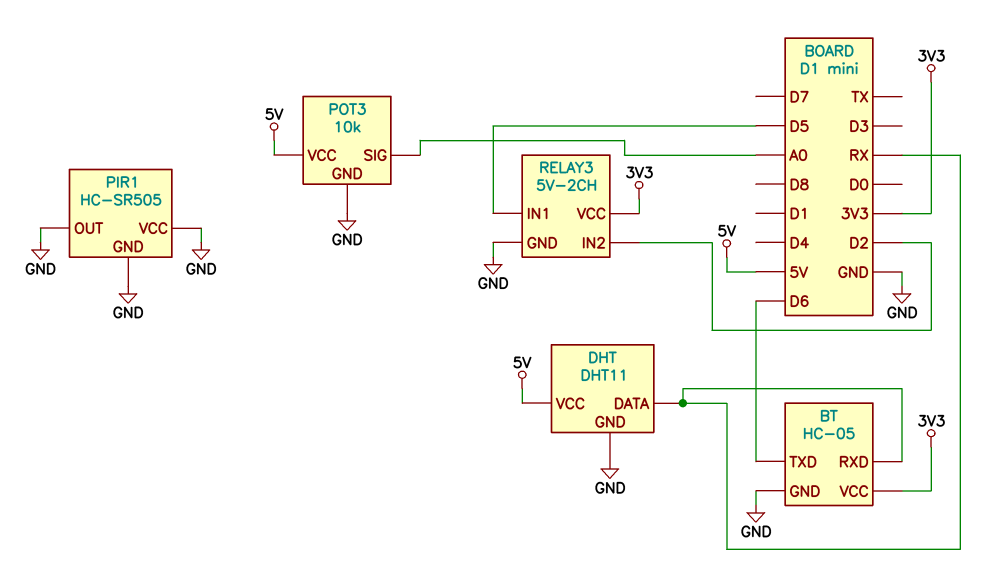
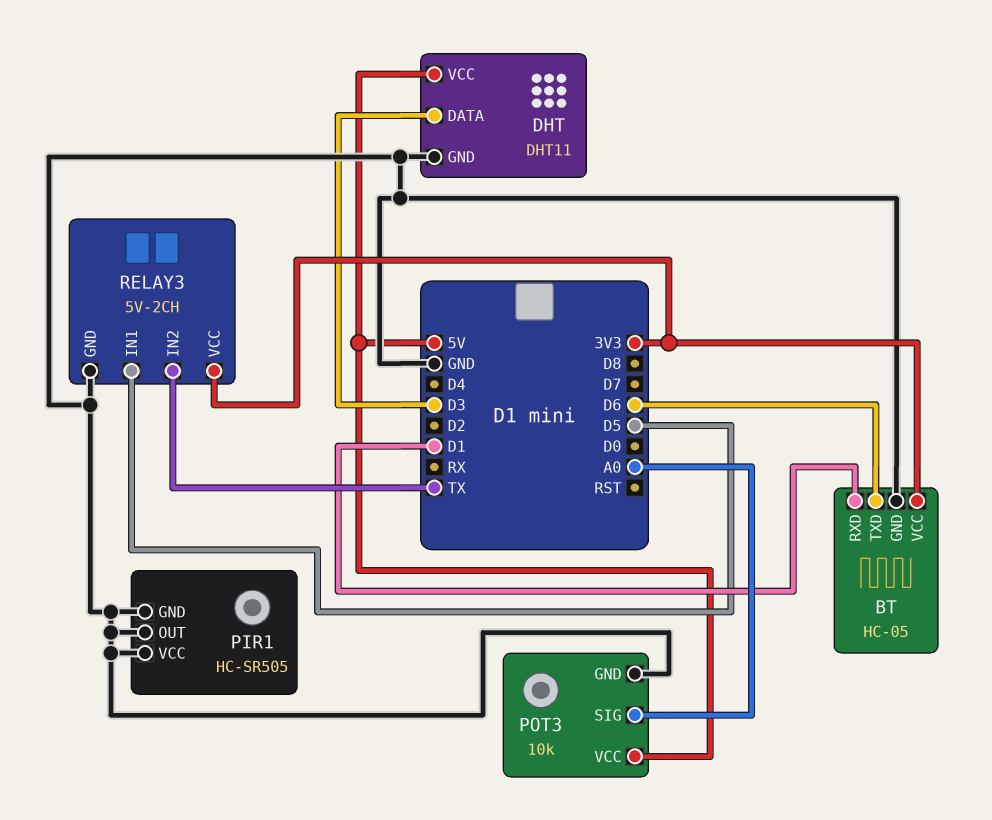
BT pin RXD: RX -> D1
DHT pin DATA: RX -> D3
RELAY3 pin IN2: D2 -> TX

